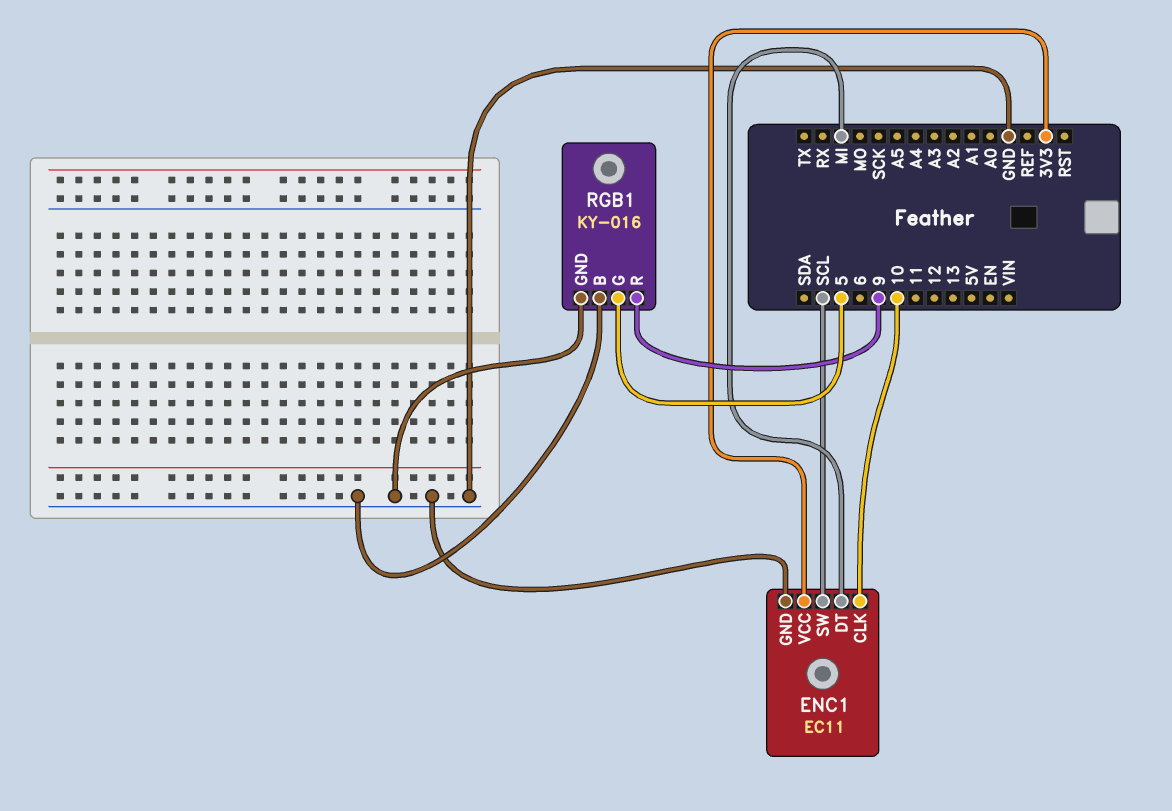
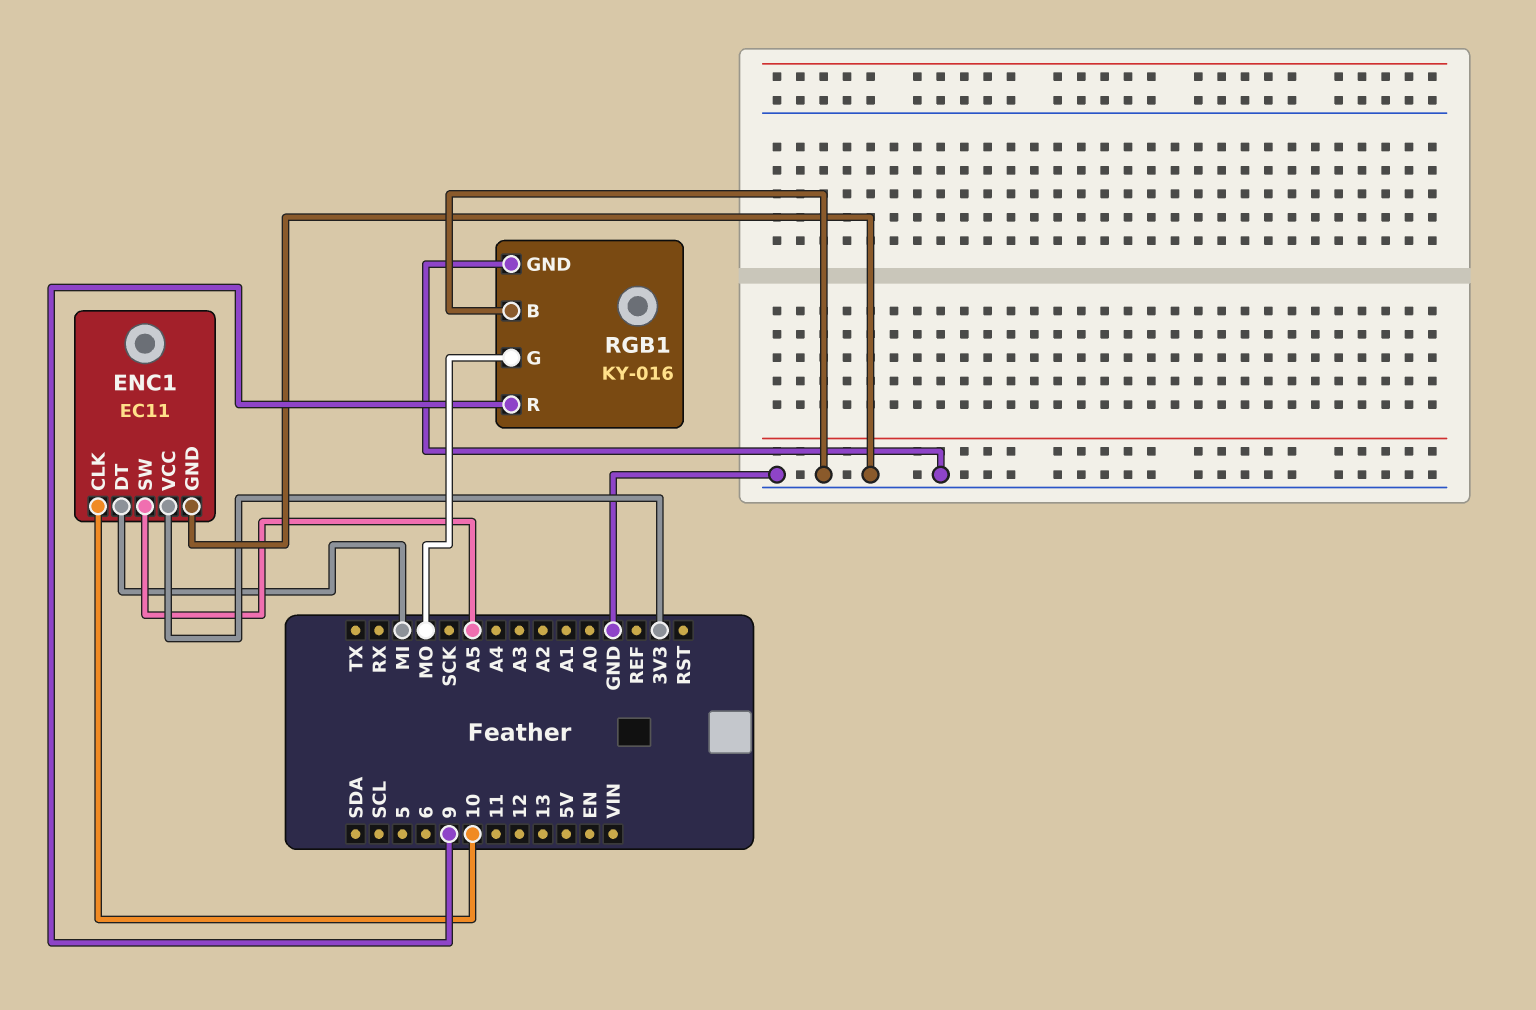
ENC1 pin SW: SCL -> A5
RGB1 pin G: 5 -> MO

